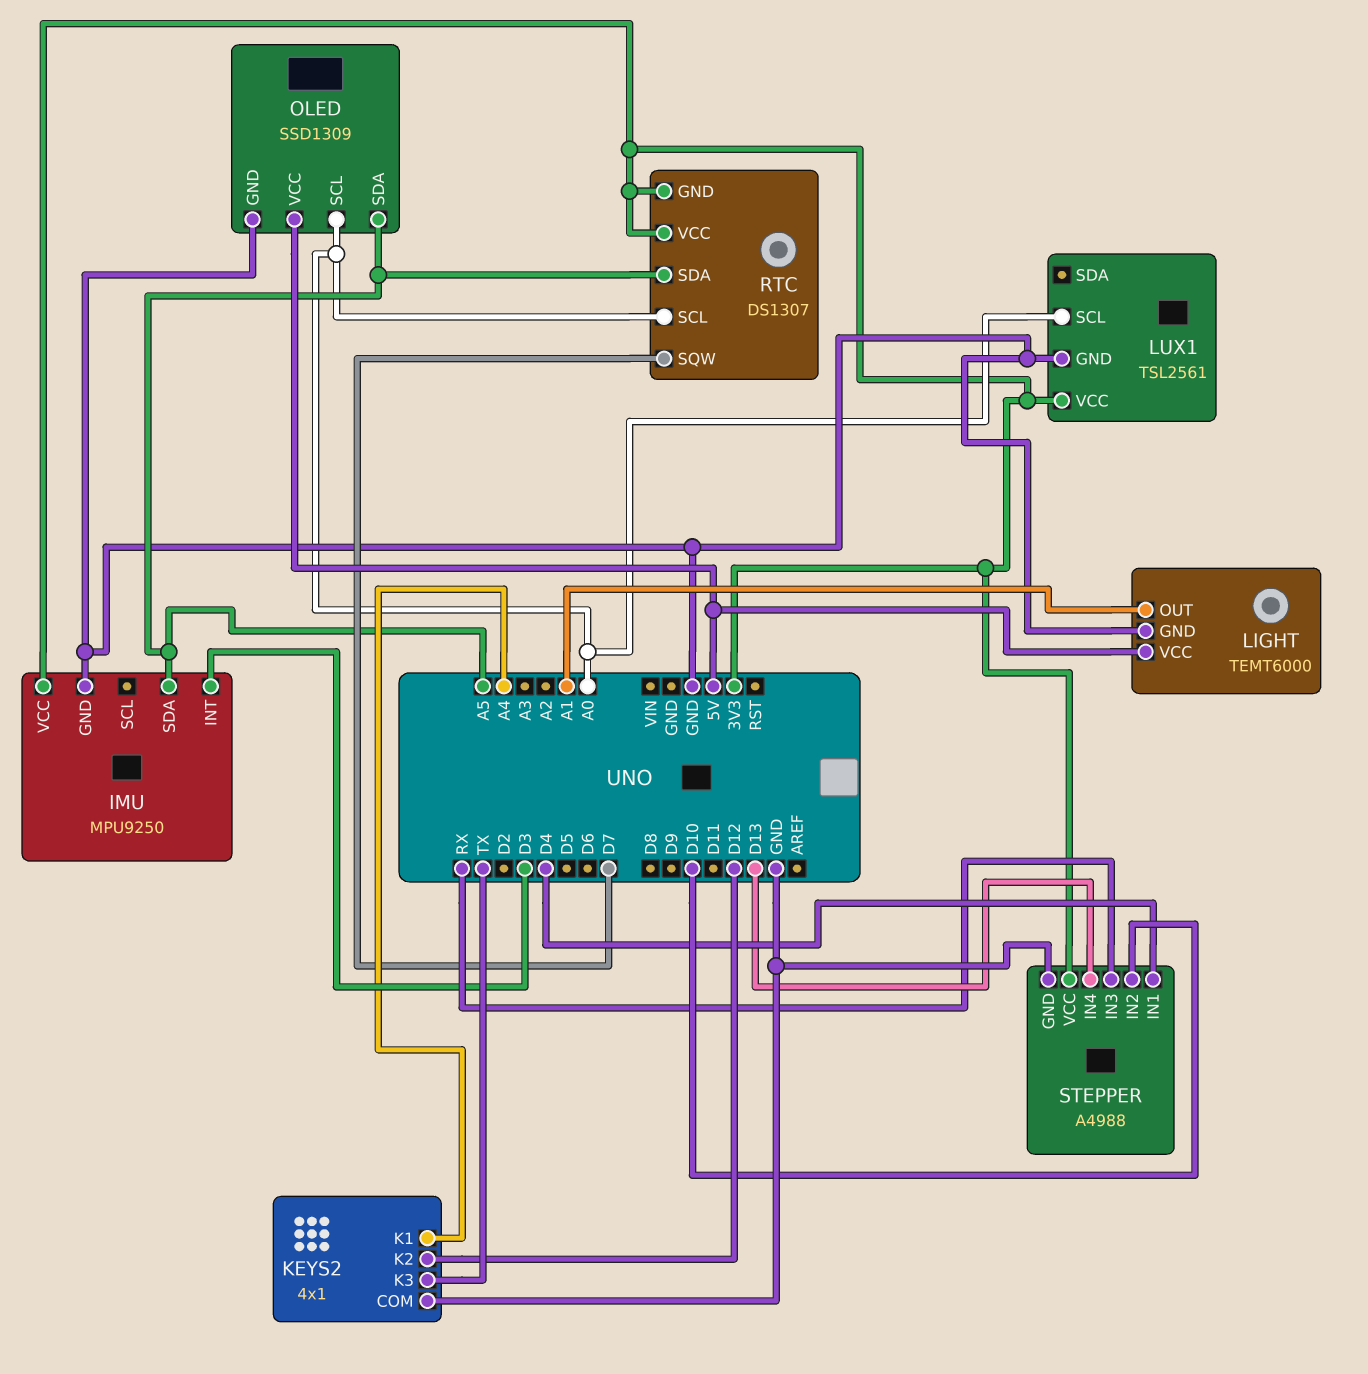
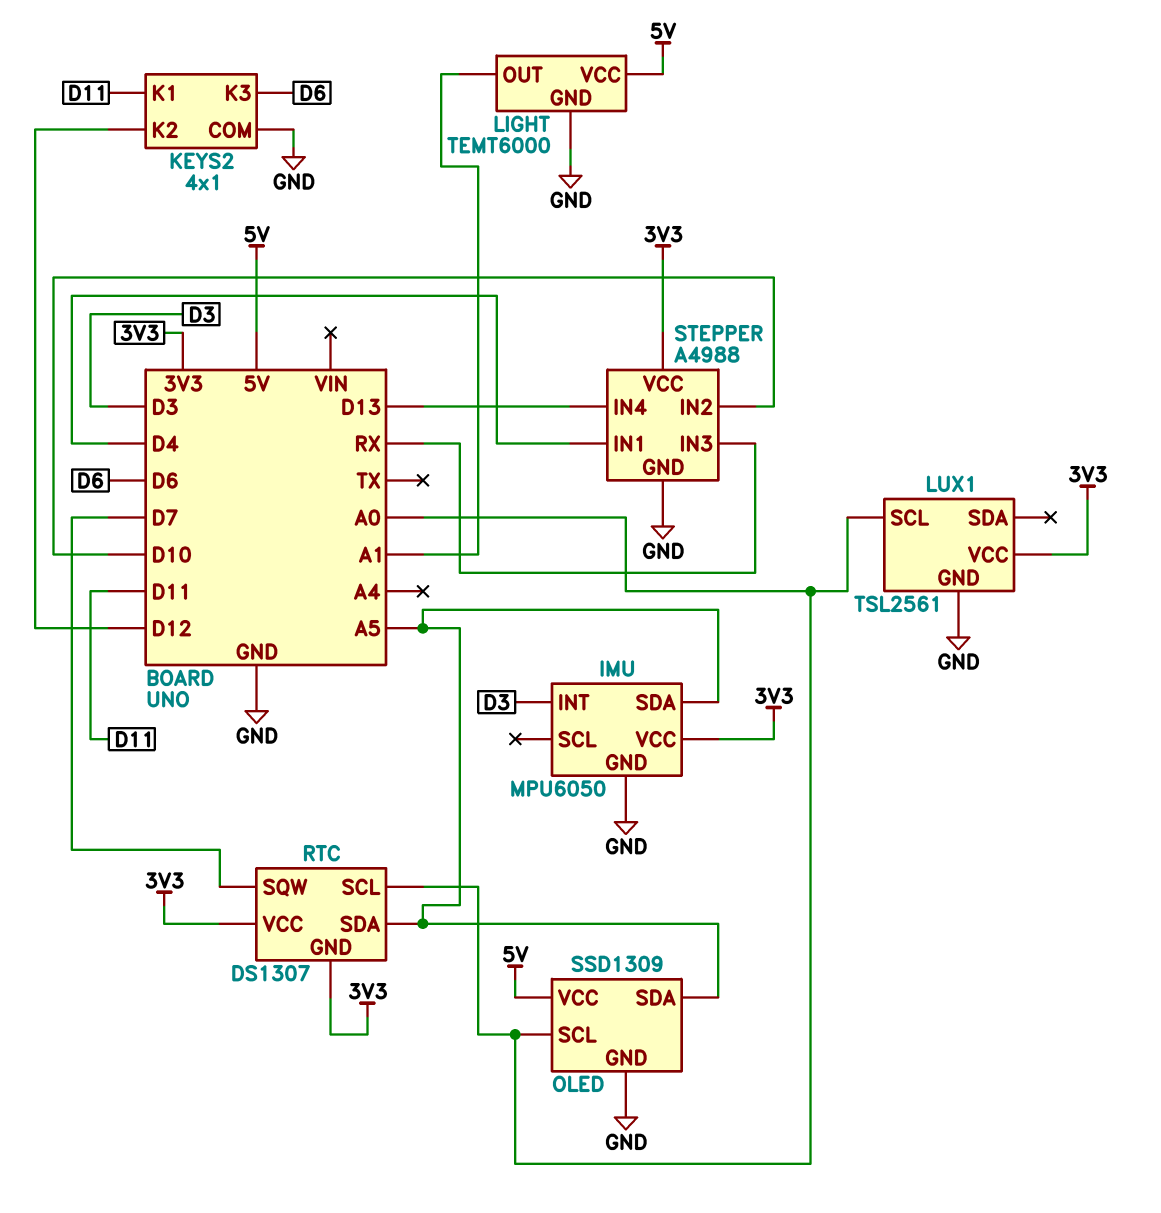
IMU: MPU9250 -> MPU6050
KEYS2 pin K1: A4 -> D11
KEYS2 pin K3: TX -> D6

